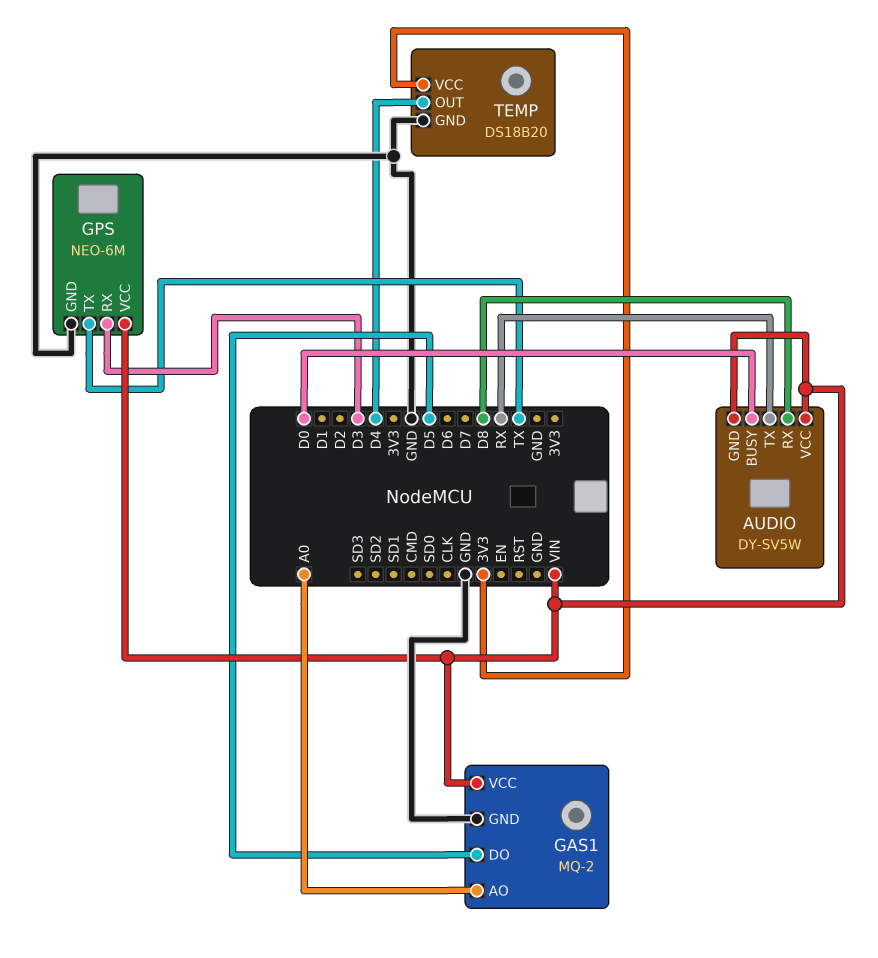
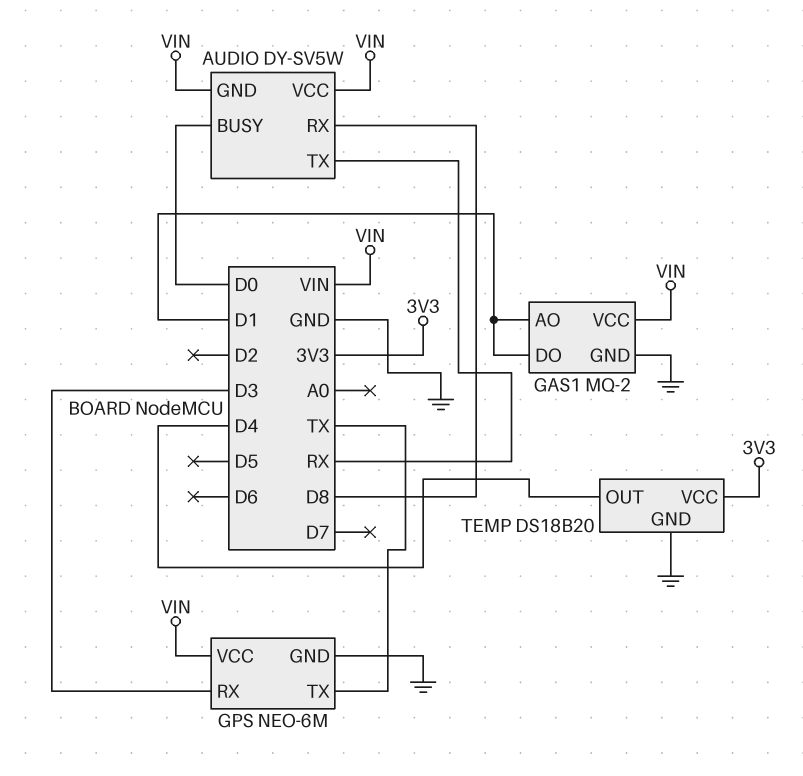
GAS1 pin AO: A0 -> D1
GAS1 pin DO: D5 -> D1

